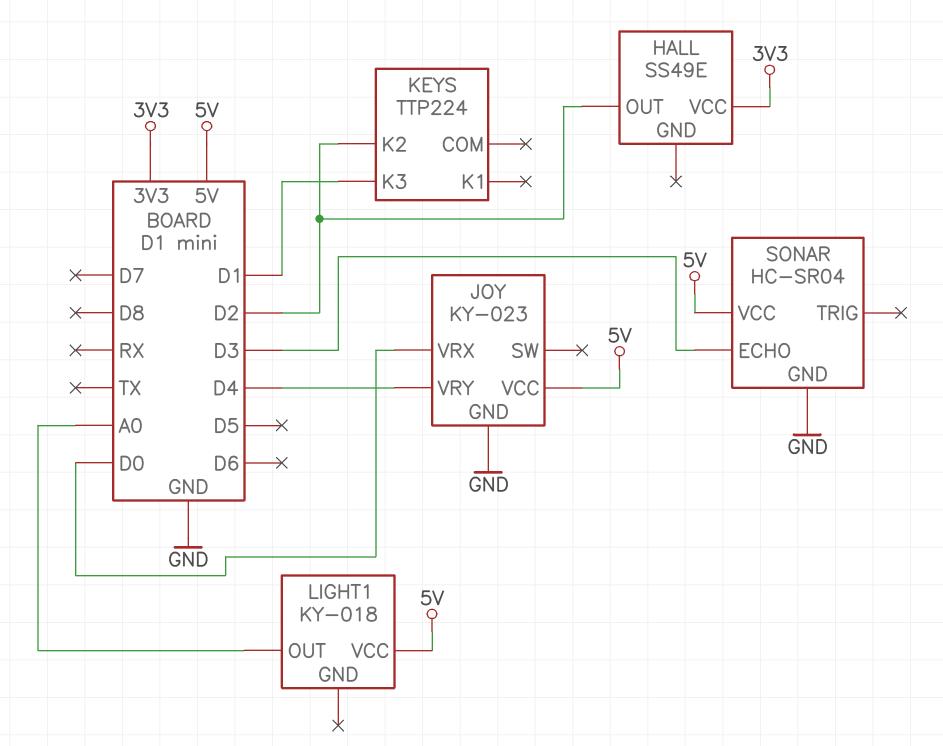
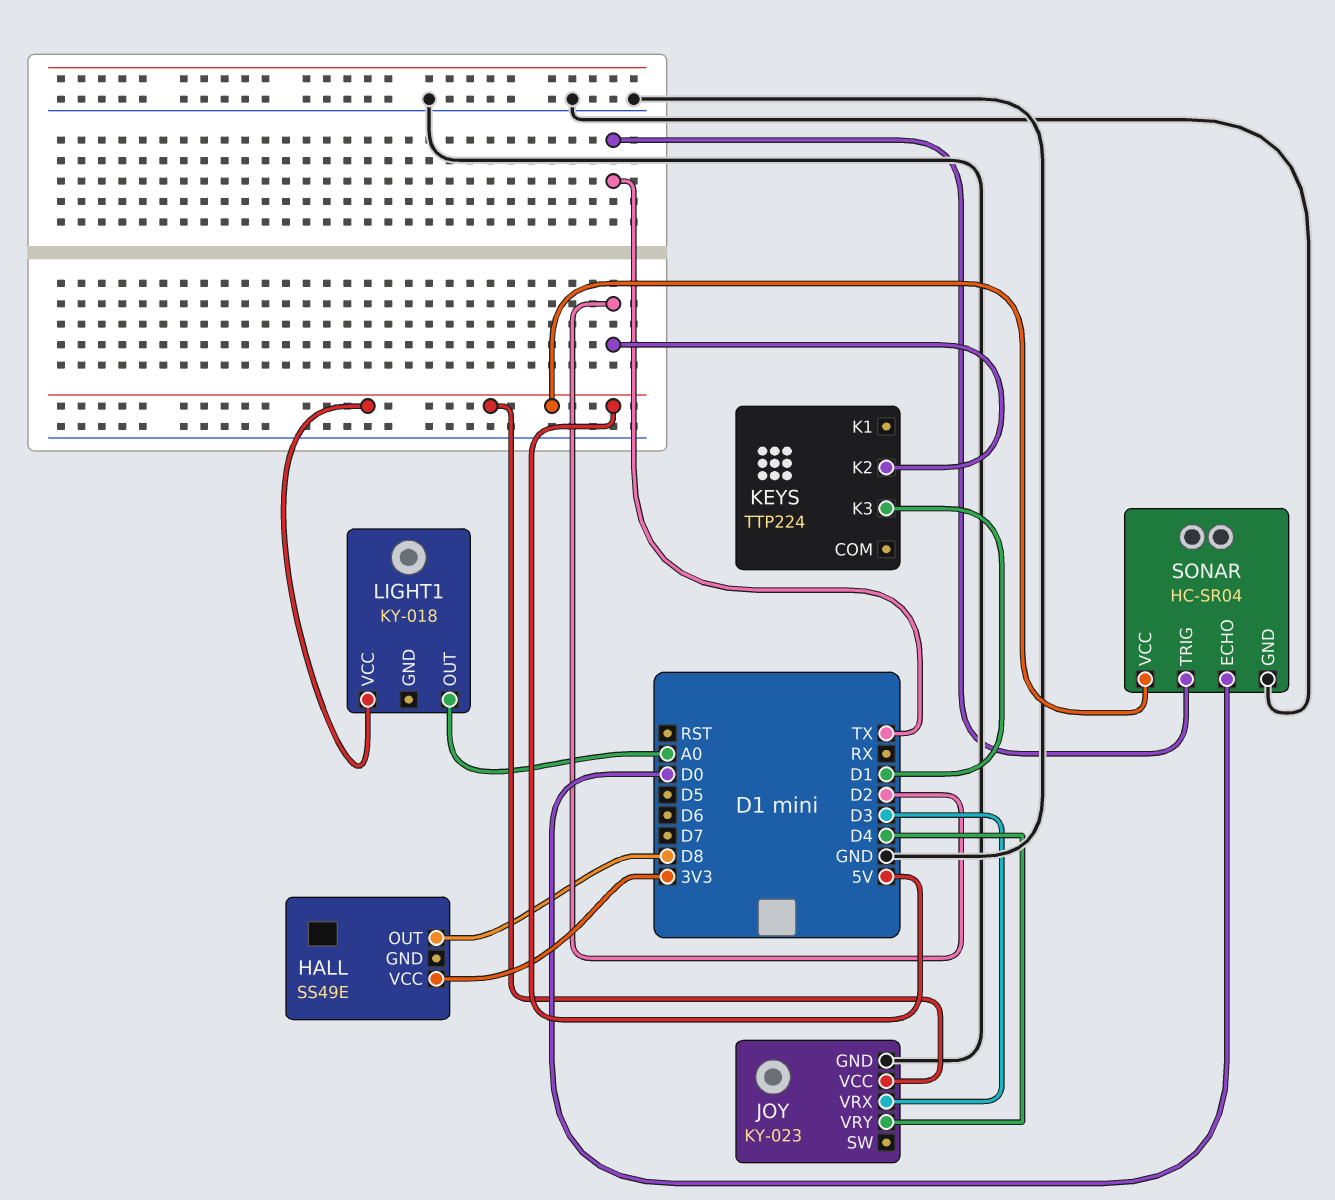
HALL pin OUT: D2 -> D8
JOY pin VRX: D0 -> D3
SONAR pin ECHO: D3 -> D0
SONAR pin TRIG: none -> TX

